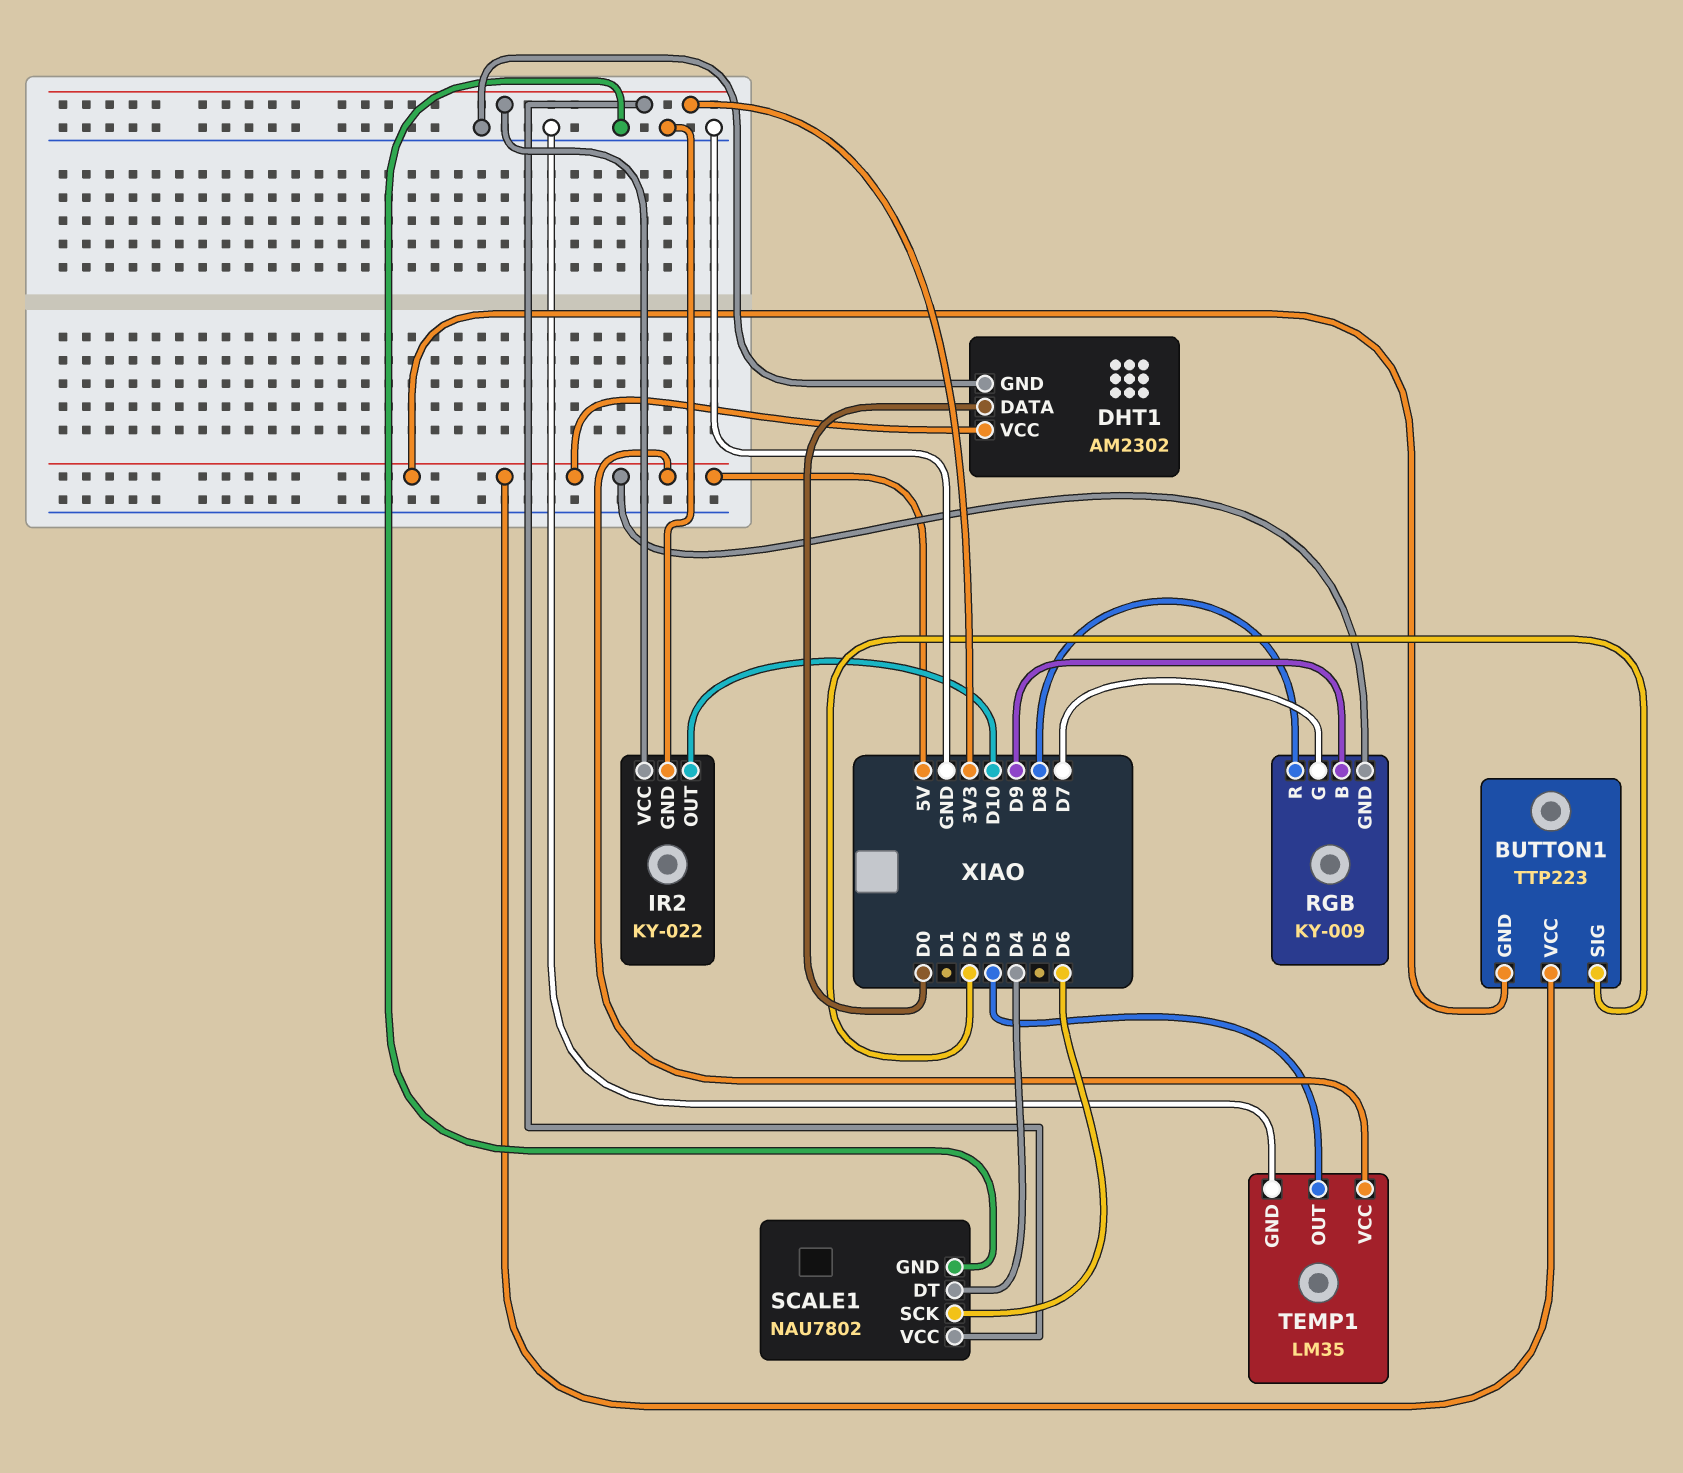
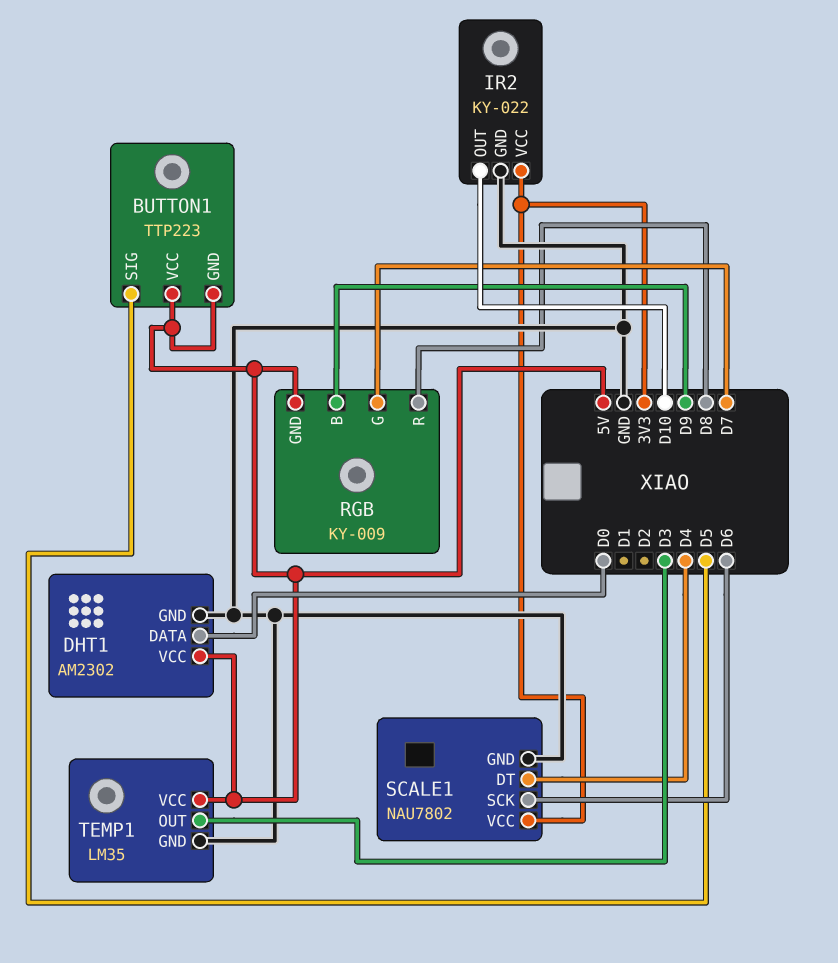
BUTTON1 pin SIG: D2 -> D5

